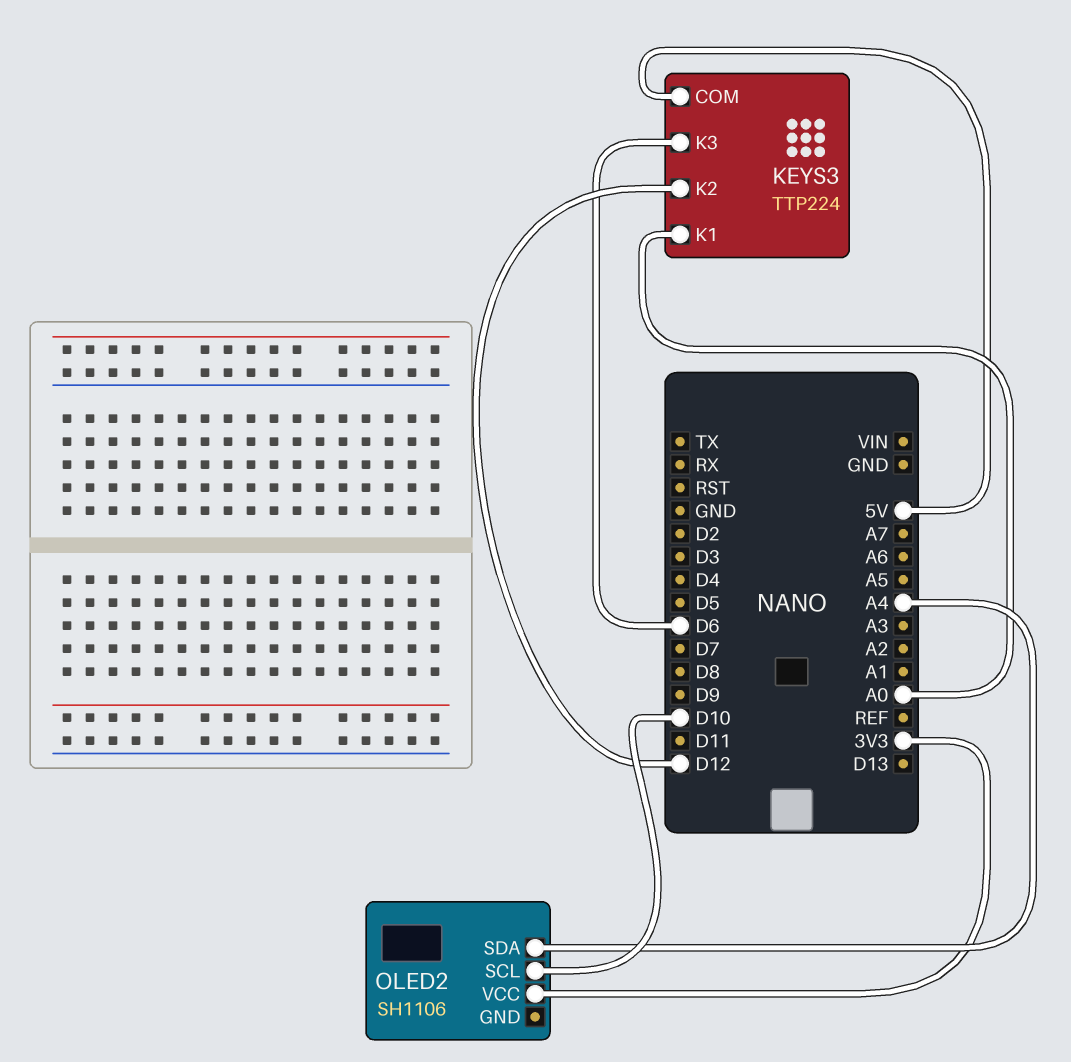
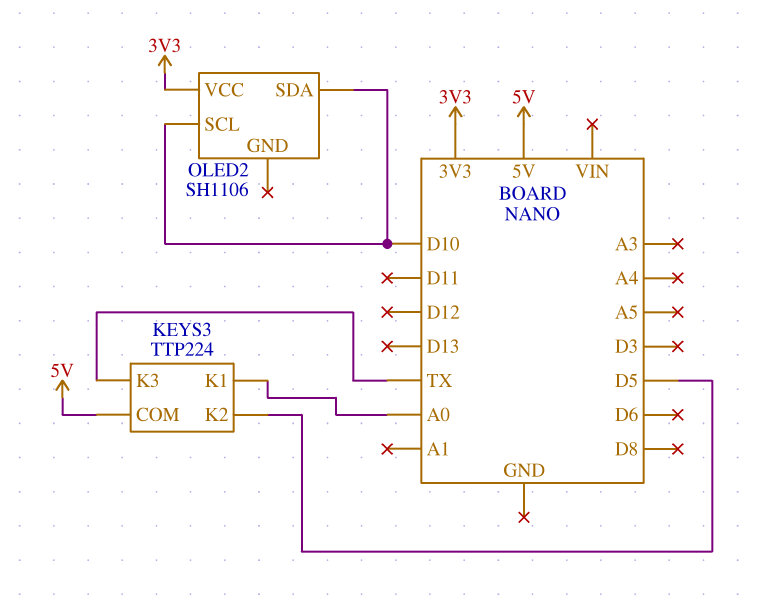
KEYS3 pin K2: D12 -> D5
KEYS3 pin K3: D6 -> TX
OLED2 pin SDA: A4 -> D10

